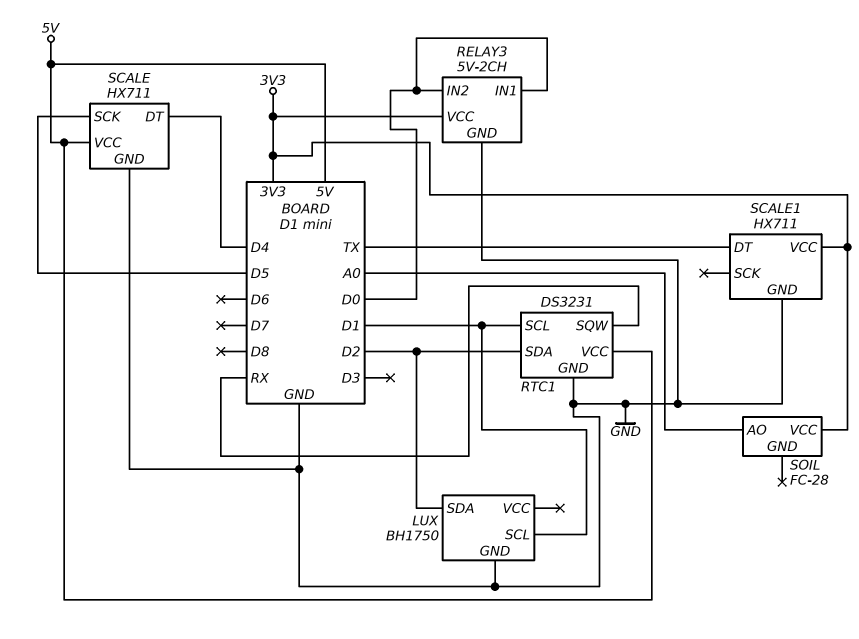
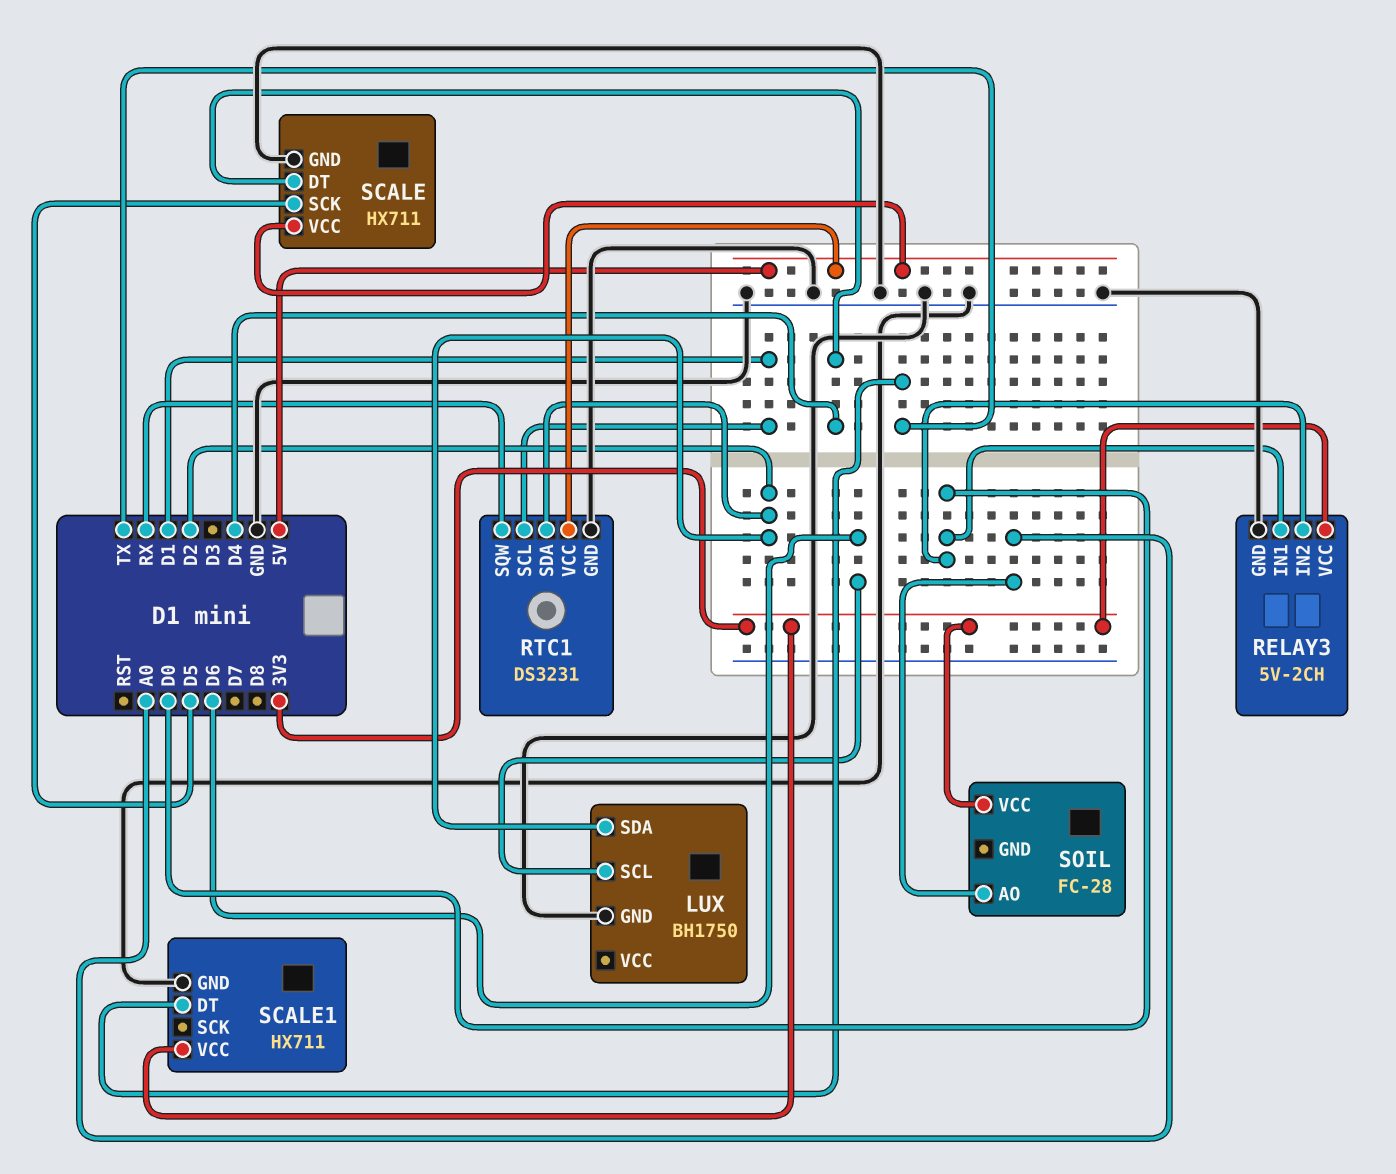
LUX pin SCL: D1 -> D6

